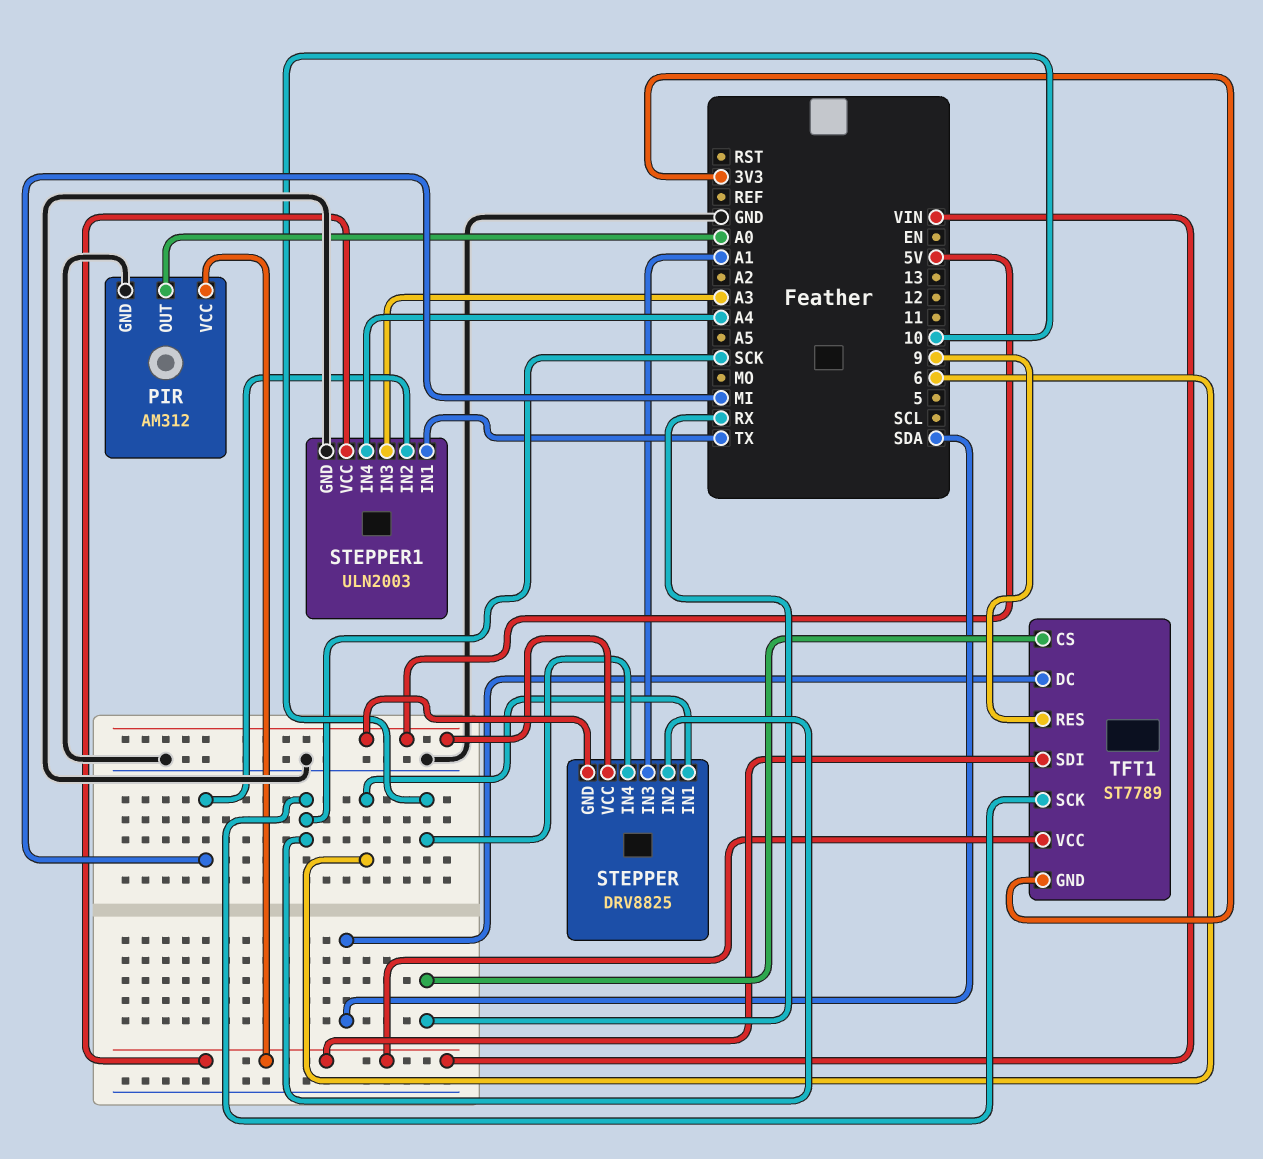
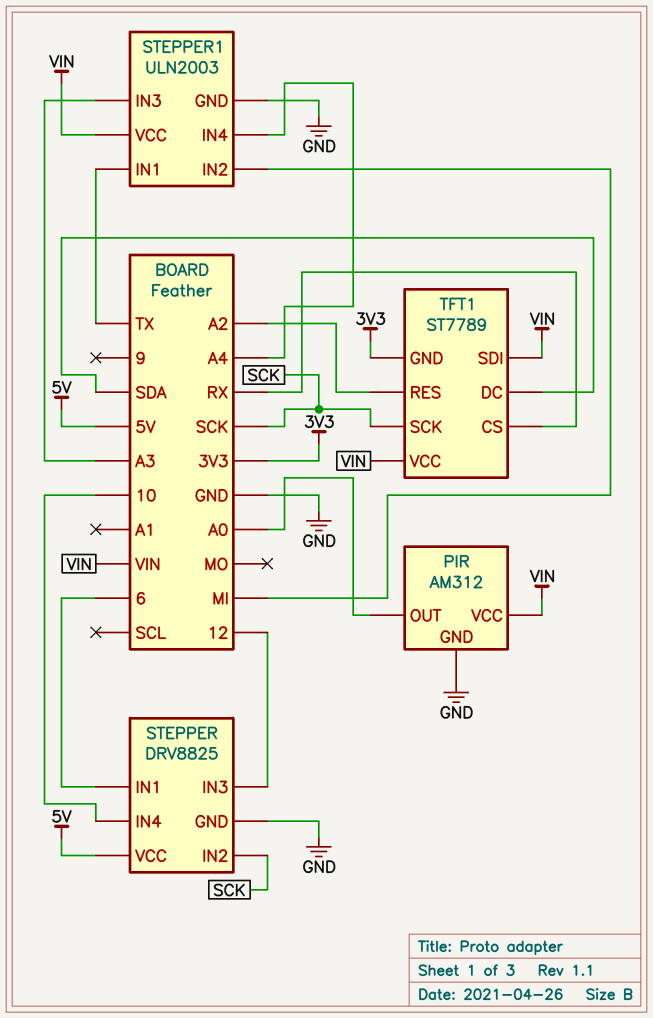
STEPPER pin GND: 5V -> GND
STEPPER pin IN3: A1 -> 12
TFT1 pin RES: 9 -> A2

